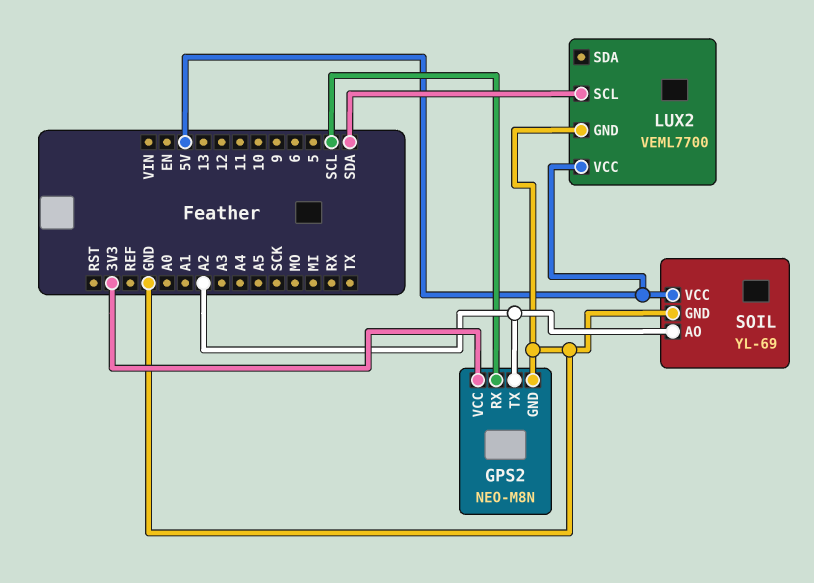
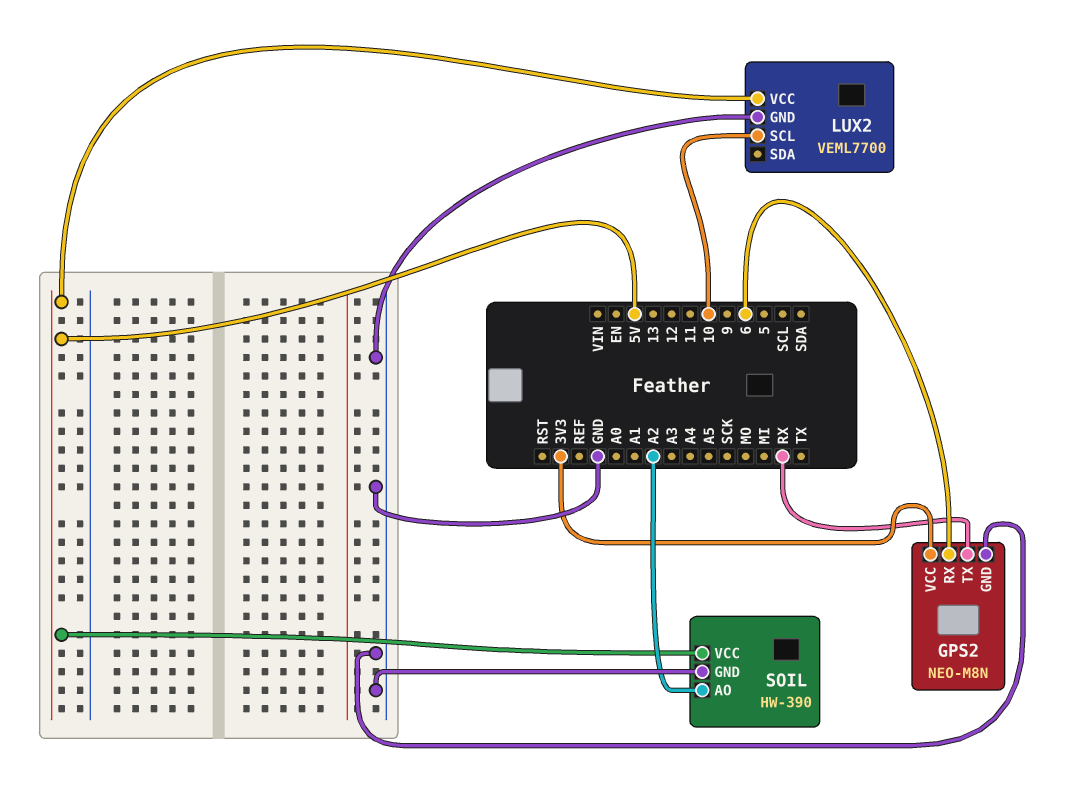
GPS2 pin RX: SCL -> 6
GPS2 pin TX: A2 -> RX
LUX2 pin SCL: SDA -> 10
SOIL: YL-69 -> HW-390

